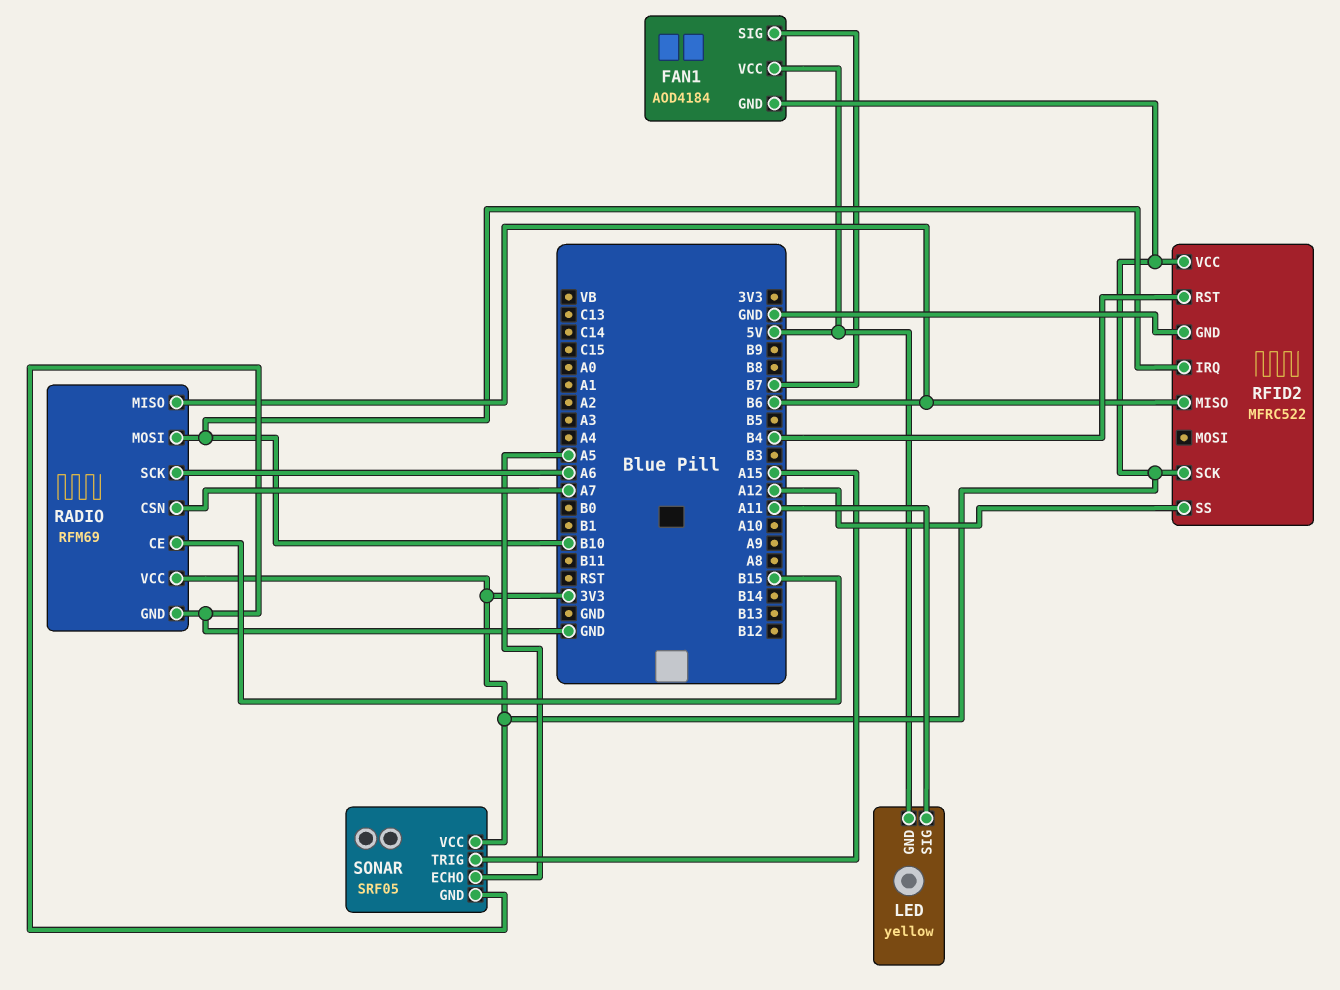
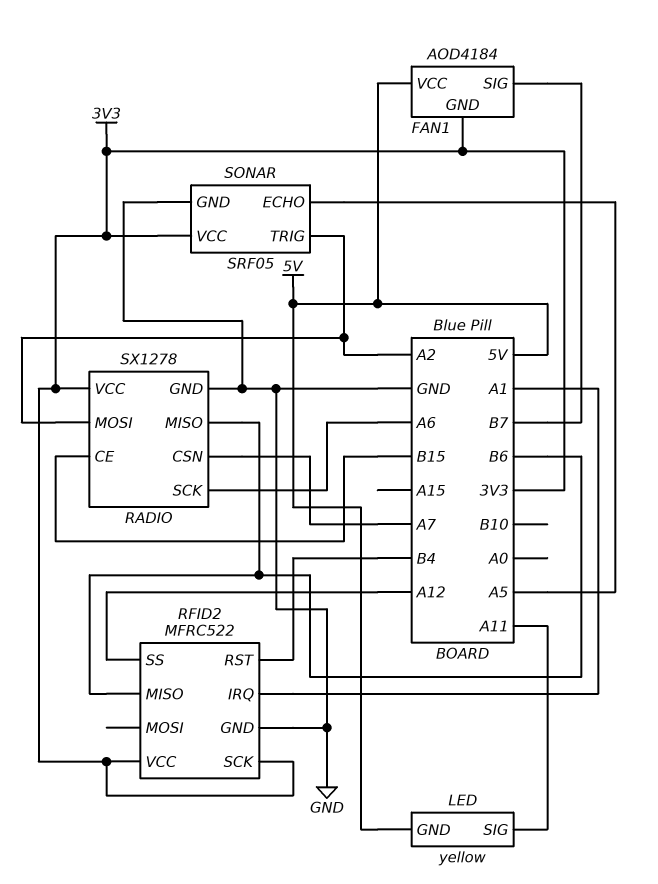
RADIO: RFM69 -> SX1278
RADIO pin MOSI: B10 -> A2
RFID2 pin IRQ: B10 -> A1
SONAR pin TRIG: A15 -> A2

